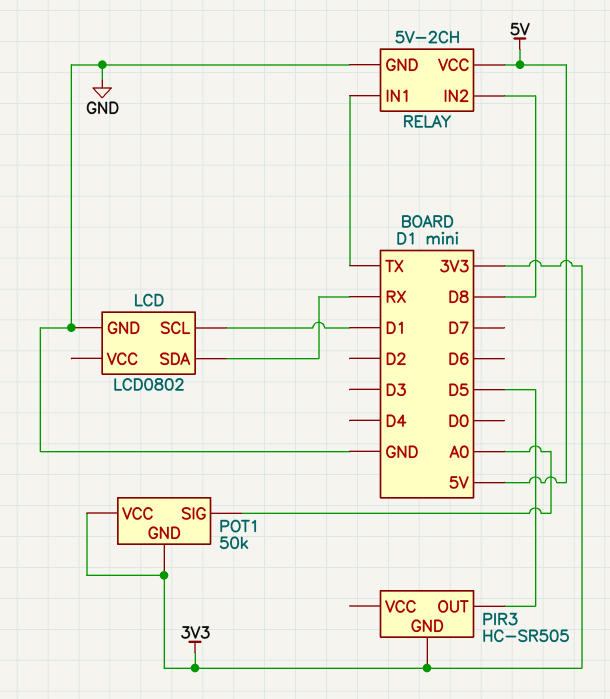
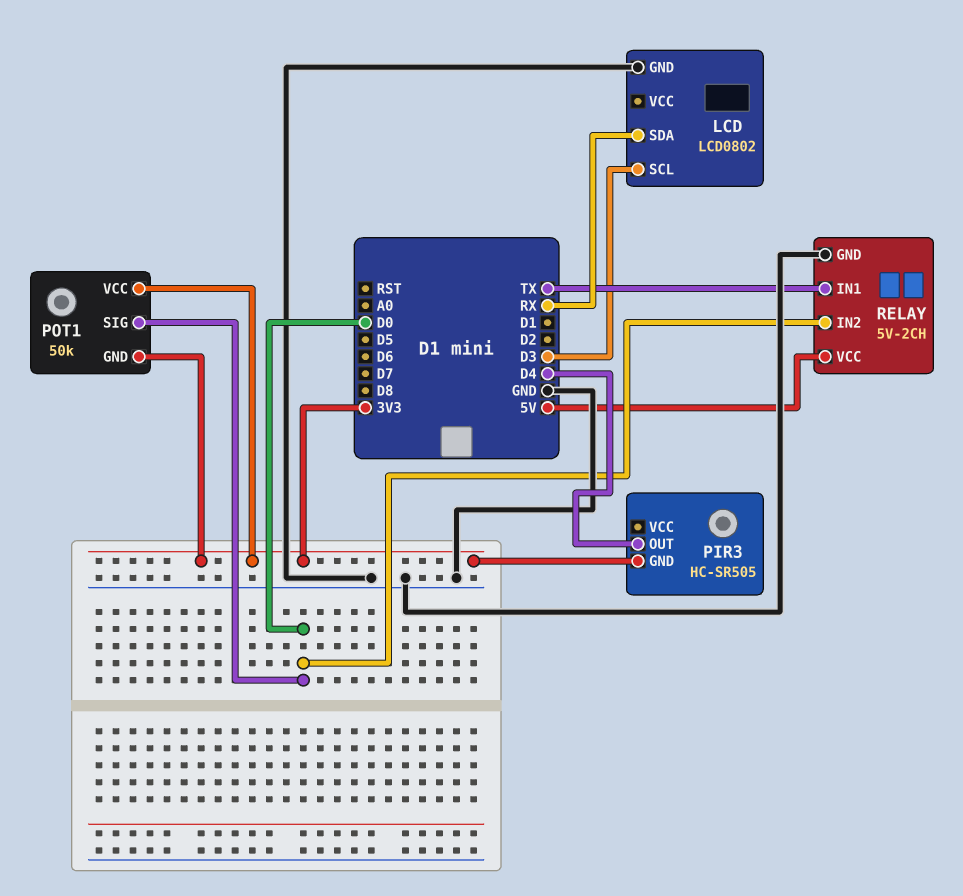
LCD pin SCL: D1 -> D3
PIR3 pin OUT: D5 -> D4
POT1 pin SIG: A0 -> D0
RELAY pin IN2: D8 -> D0

